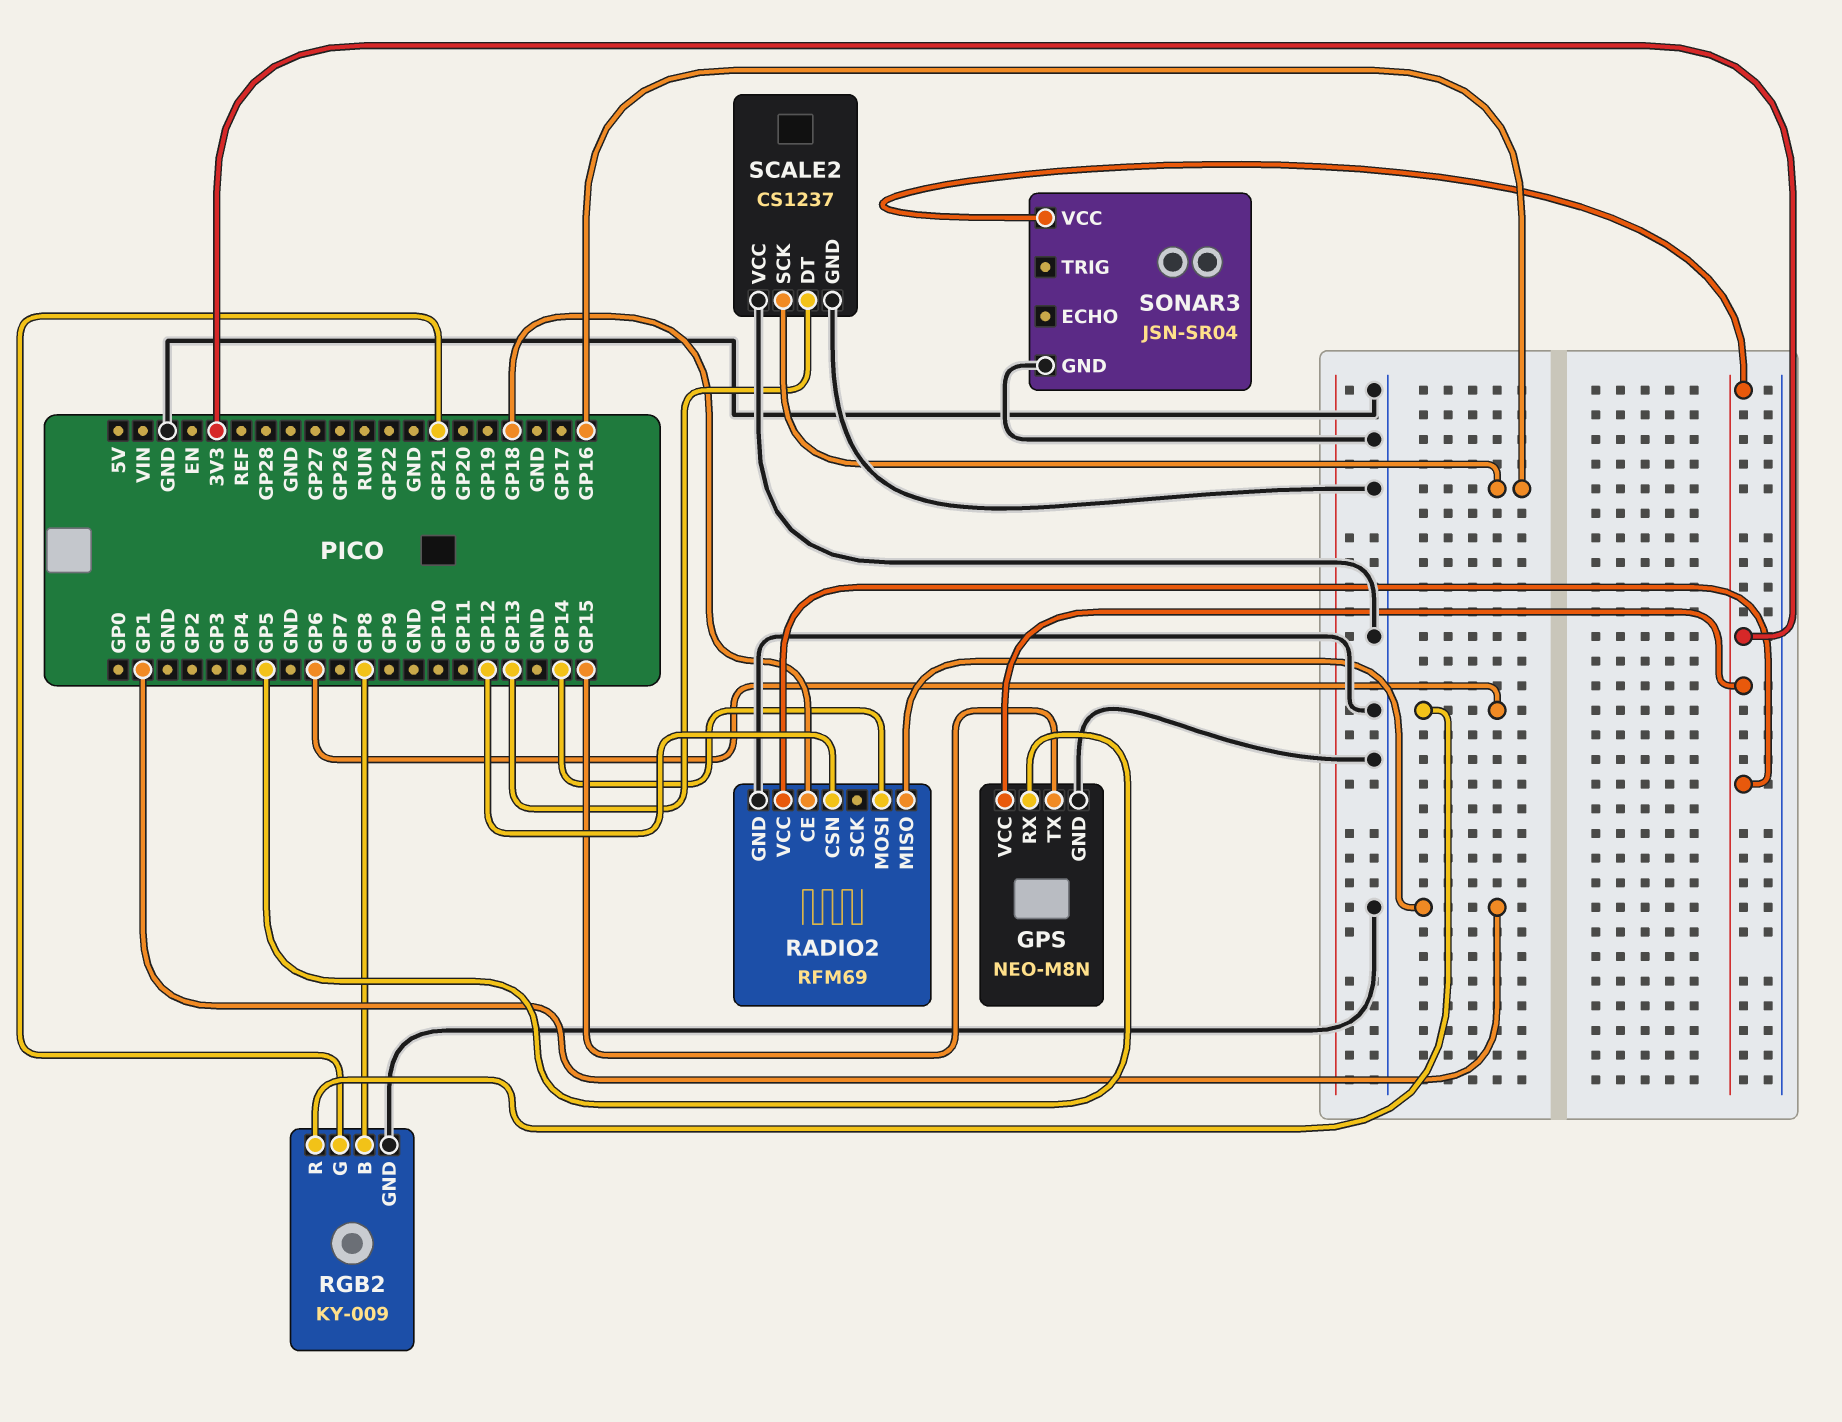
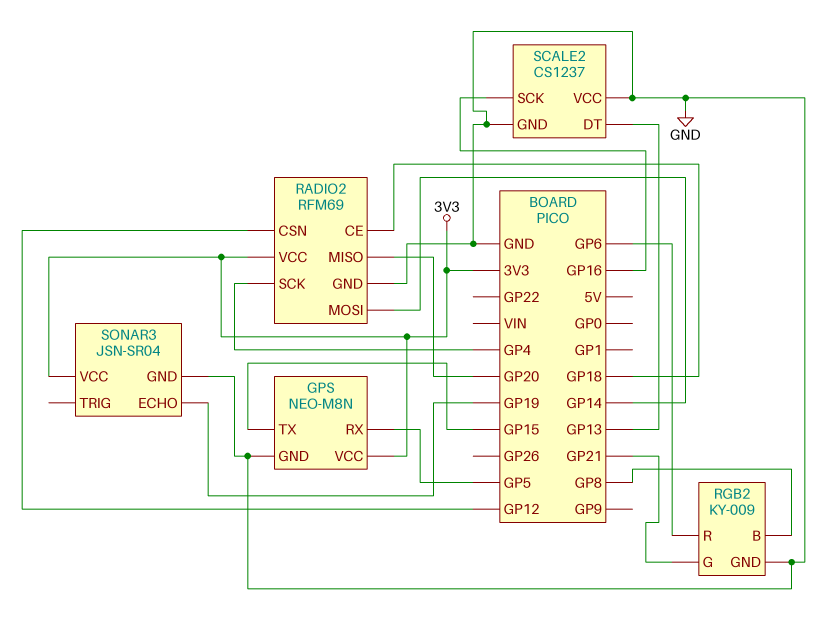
RADIO2 pin MISO: GP1 -> GP20
RADIO2 pin SCK: none -> GP4
SONAR3 pin ECHO: none -> GP19

